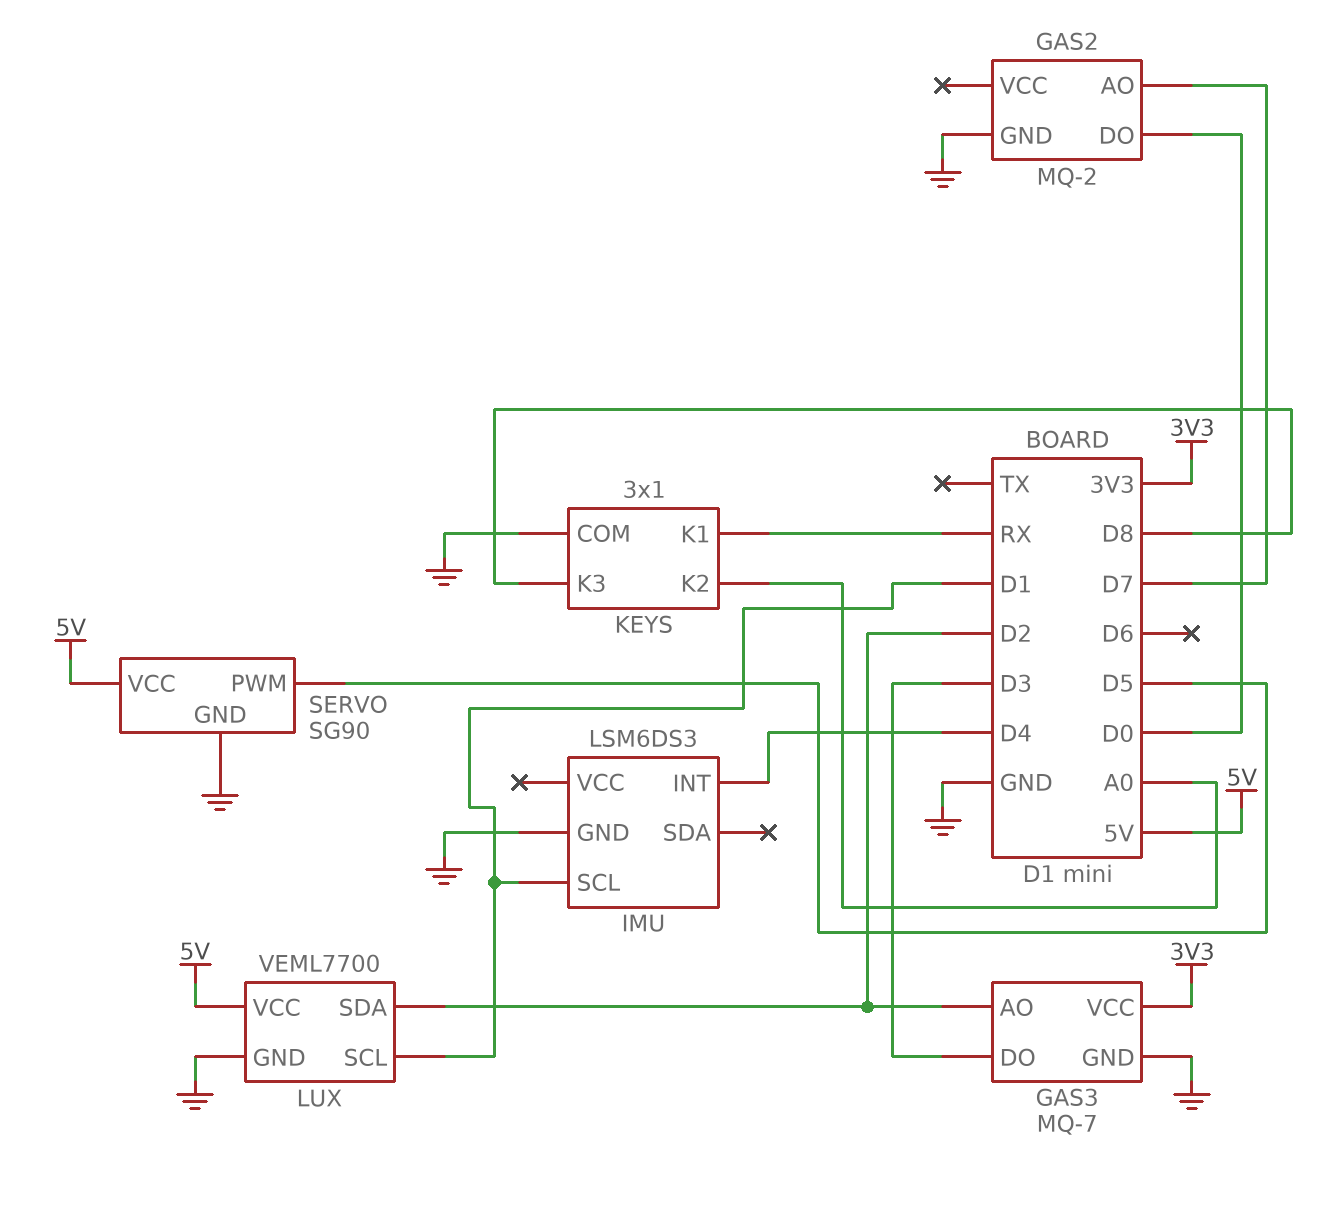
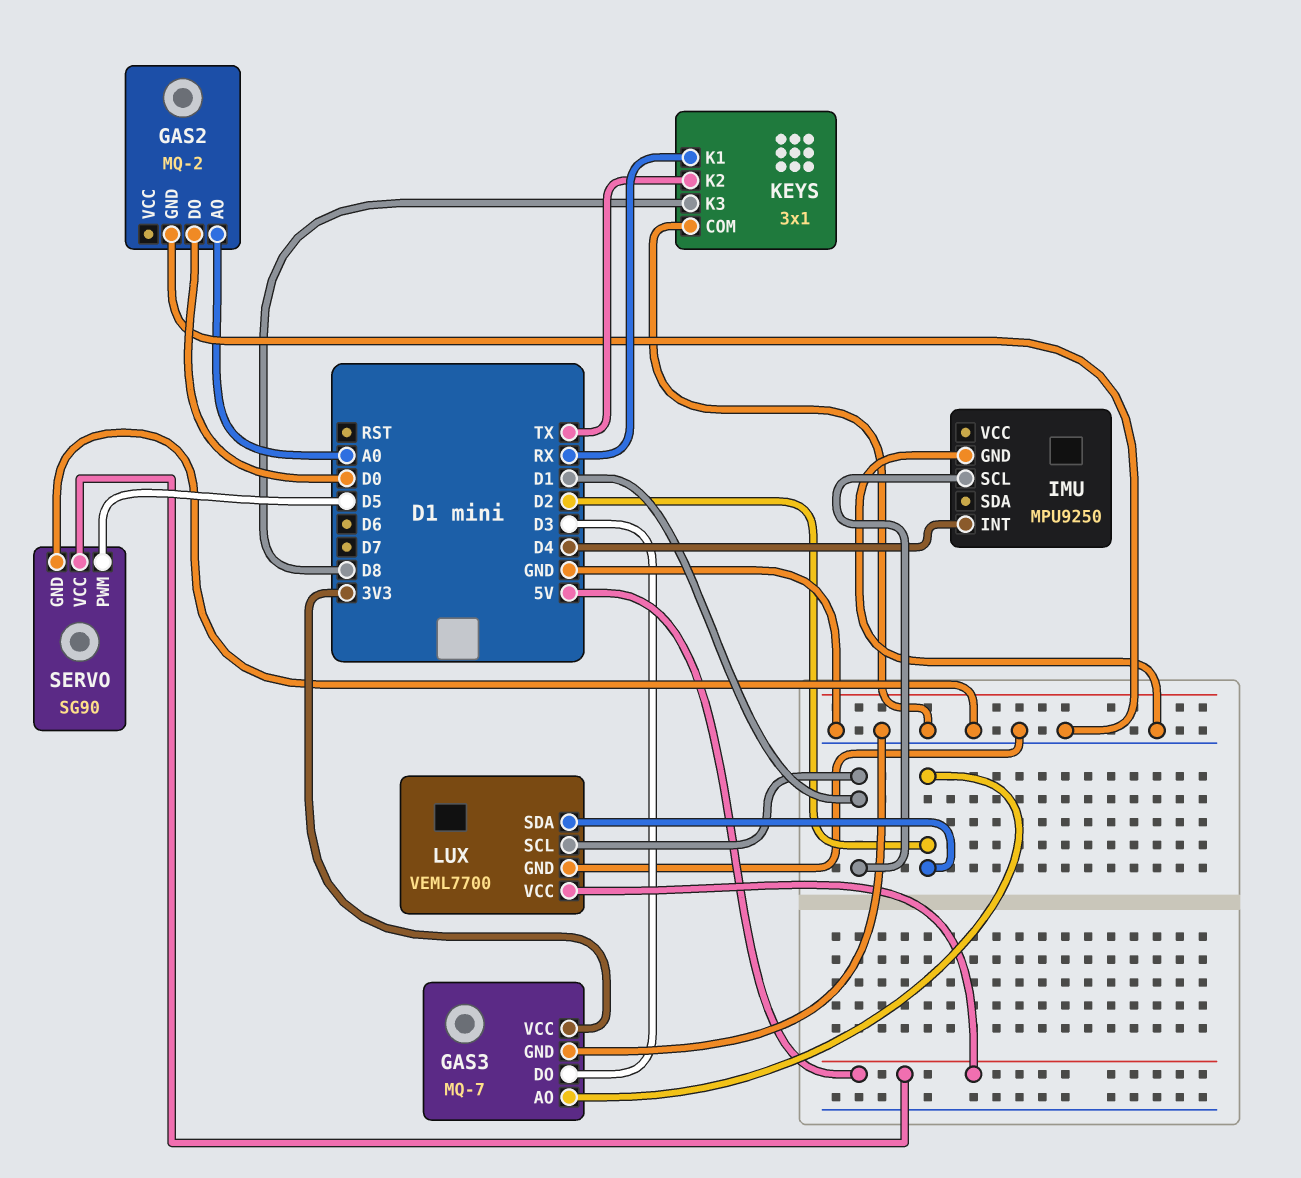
GAS2 pin AO: D7 -> A0
IMU: LSM6DS3 -> MPU9250
KEYS pin K2: A0 -> TX

